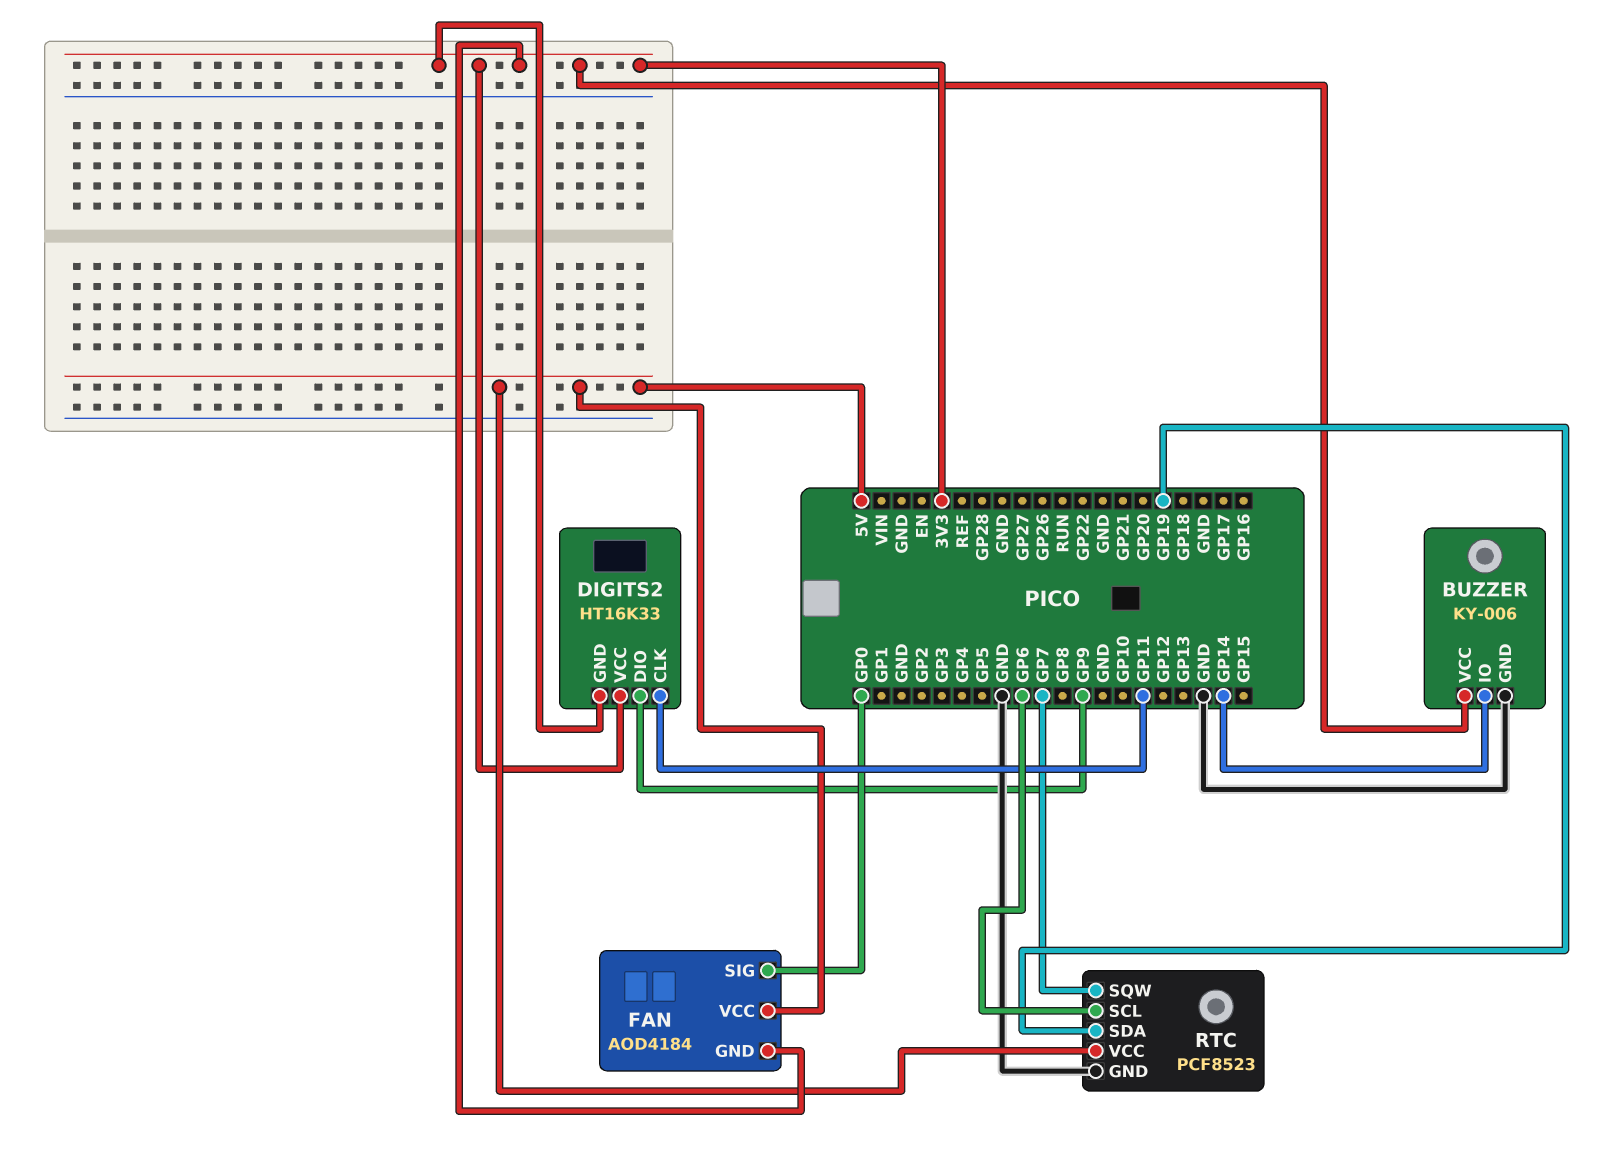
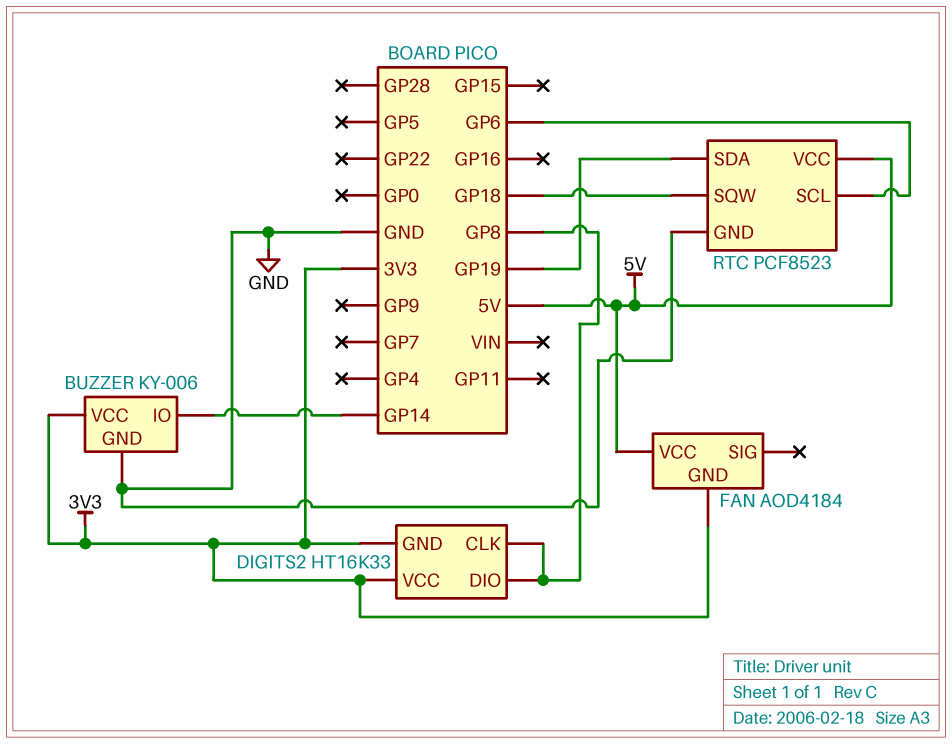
DIGITS2 pin CLK: GP11 -> GP8
DIGITS2 pin DIO: GP9 -> GP8
FAN pin SIG: GP0 -> none
RTC pin SQW: GP7 -> GP18

